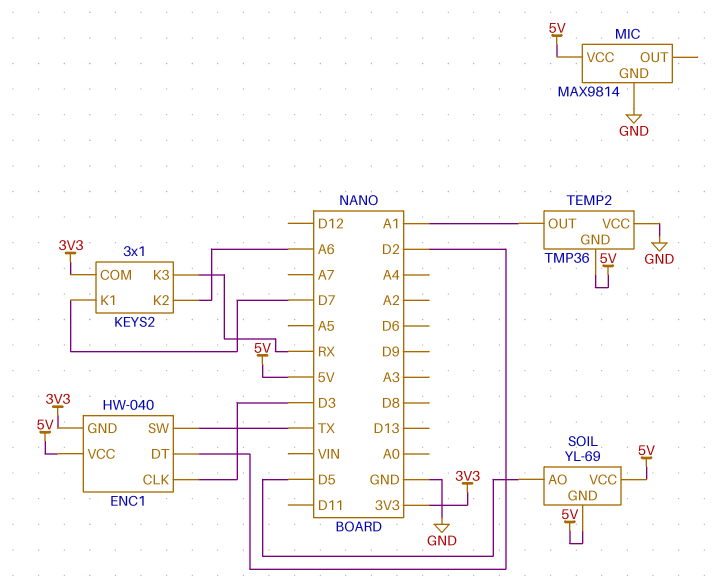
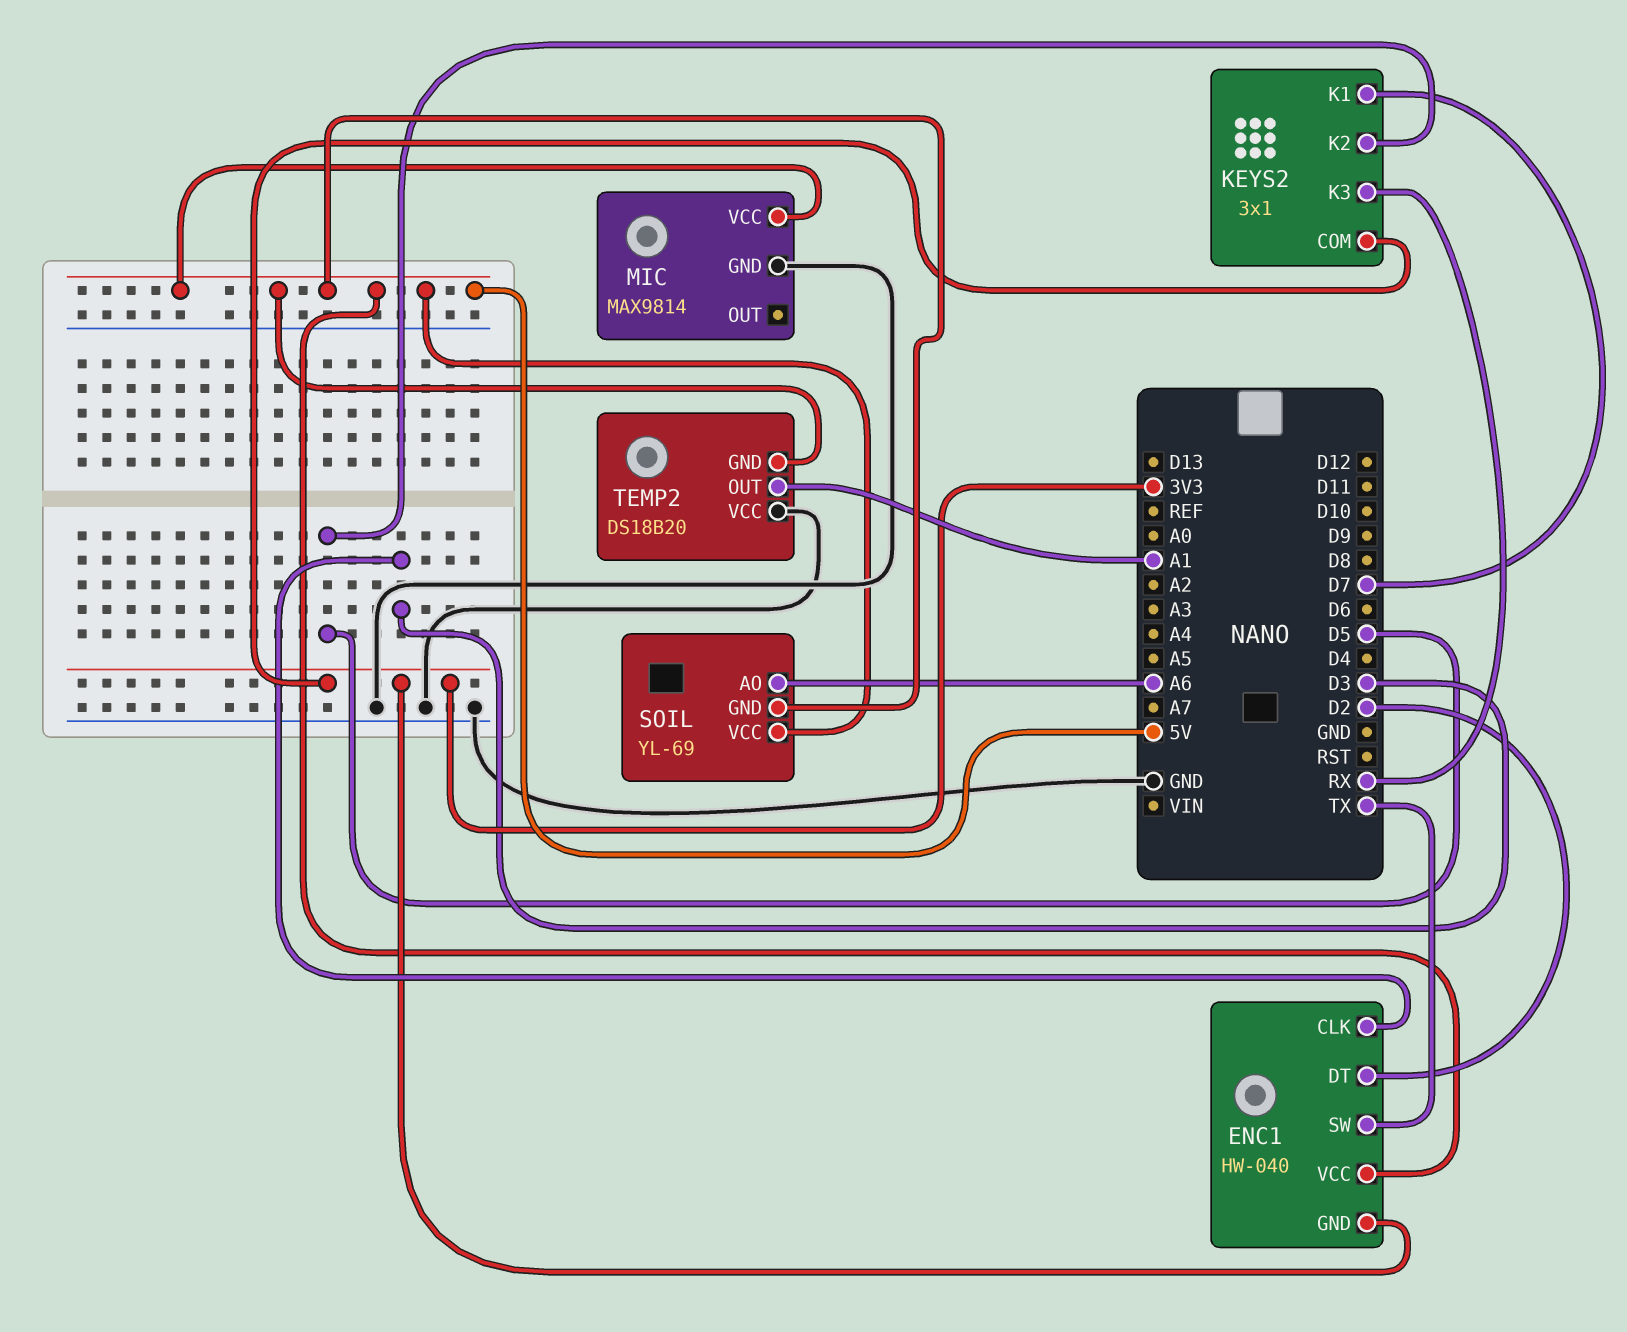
KEYS2 pin K2: A6 -> D5
SOIL pin AO: D5 -> A6
TEMP2: TMP36 -> DS18B20

